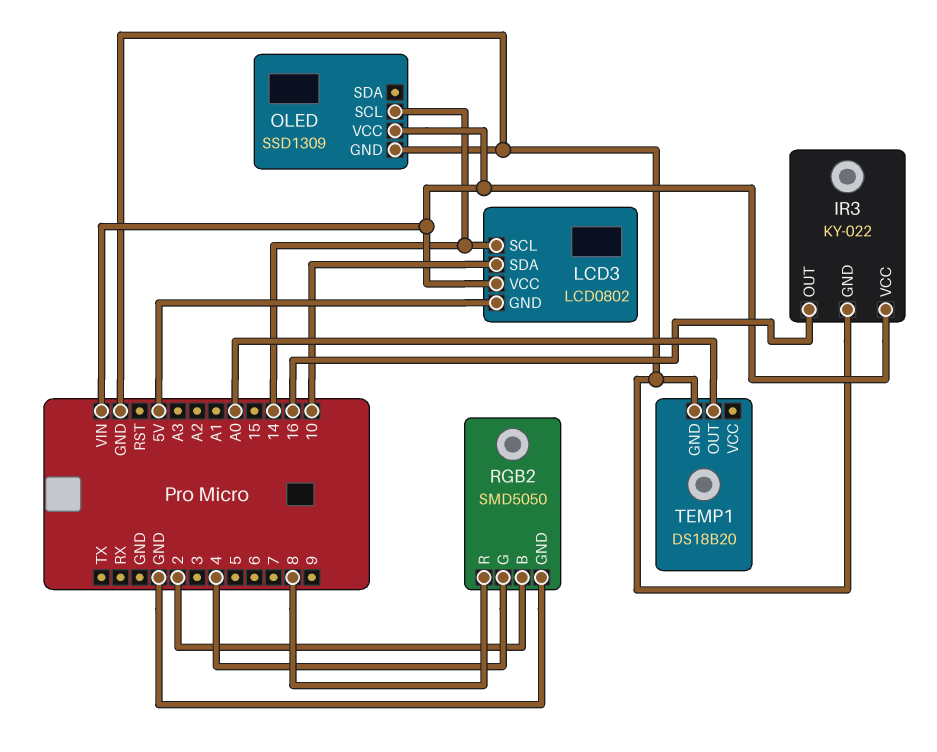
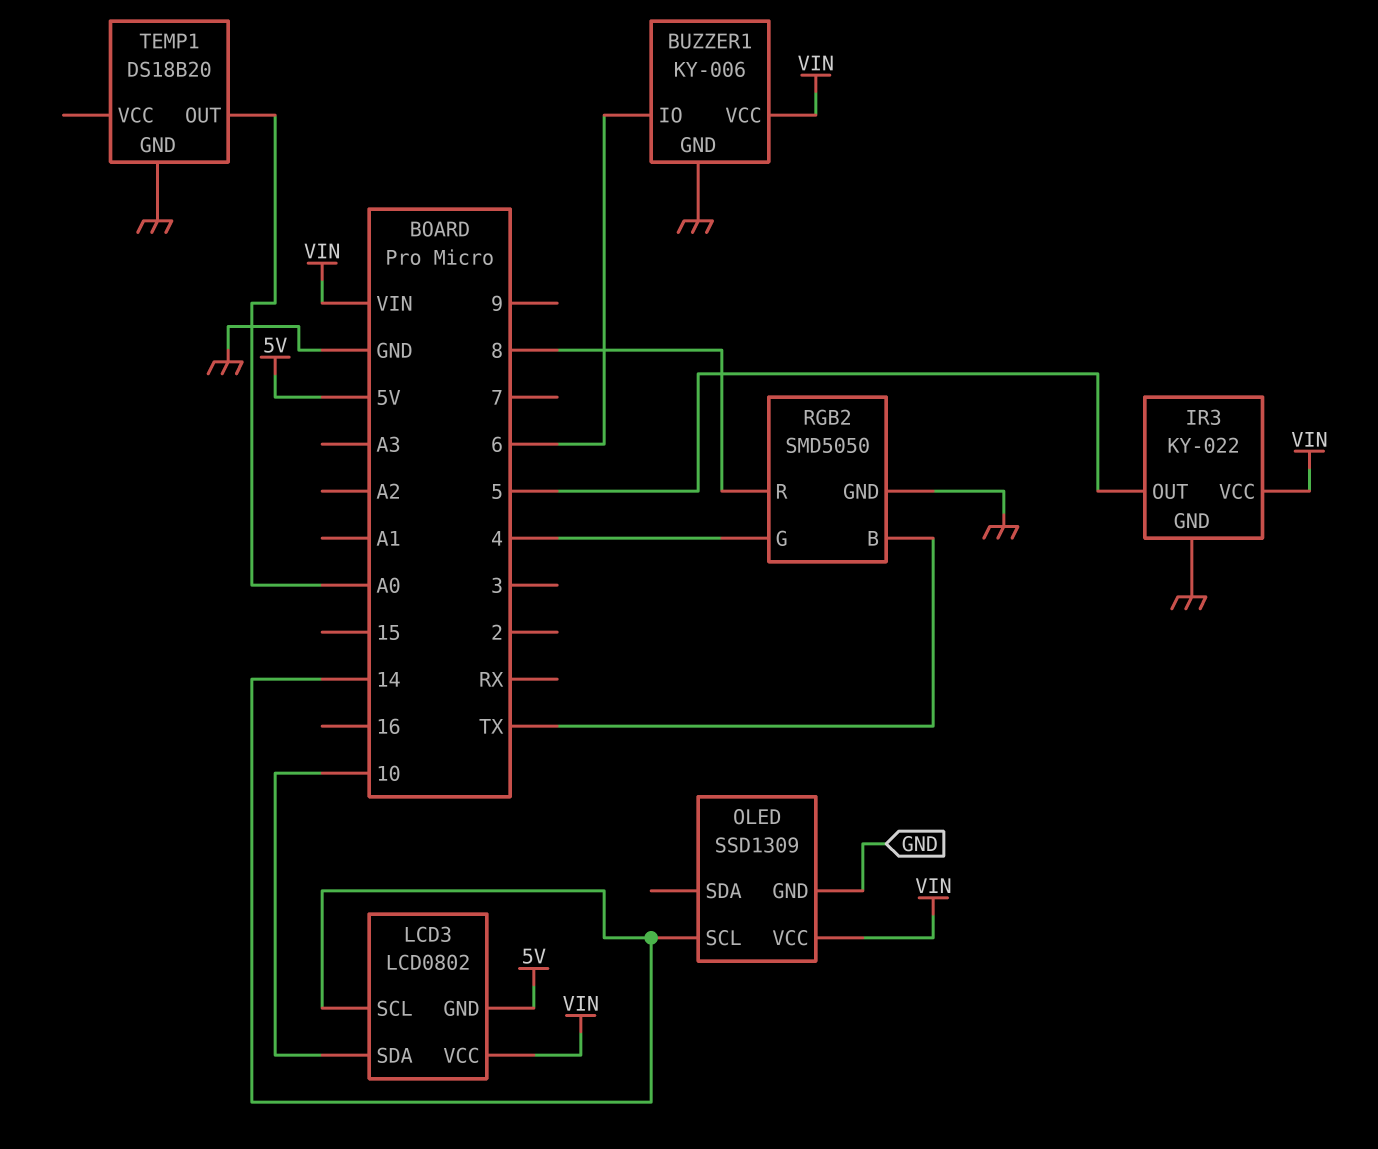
BUZZER1: none -> KY-006
BUZZER1 pin GND: none -> GND
BUZZER1 pin IO: none -> 6
BUZZER1 pin VCC: none -> VIN
IR3 pin OUT: 16 -> 5
RGB2 pin B: 2 -> TX

